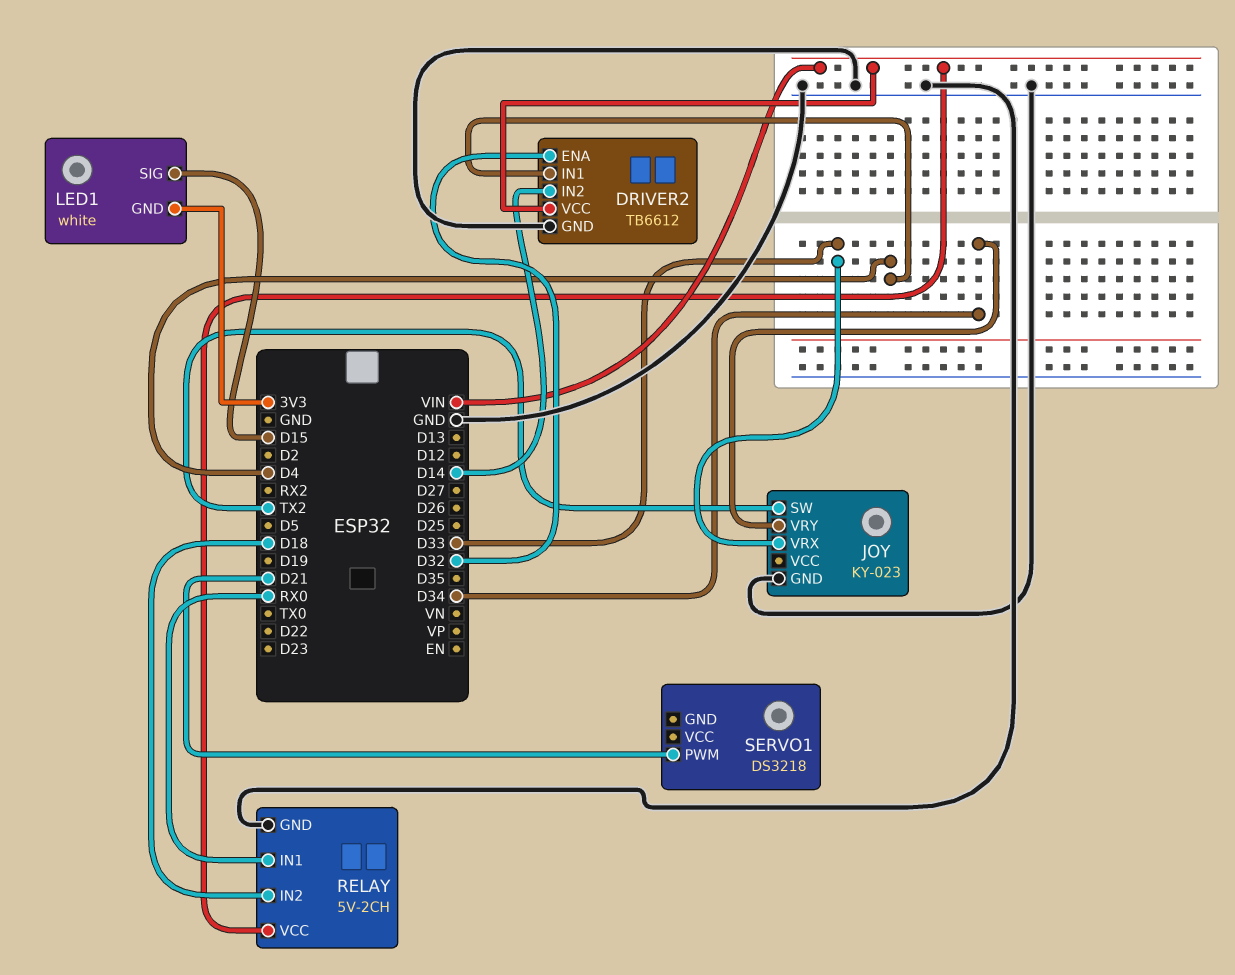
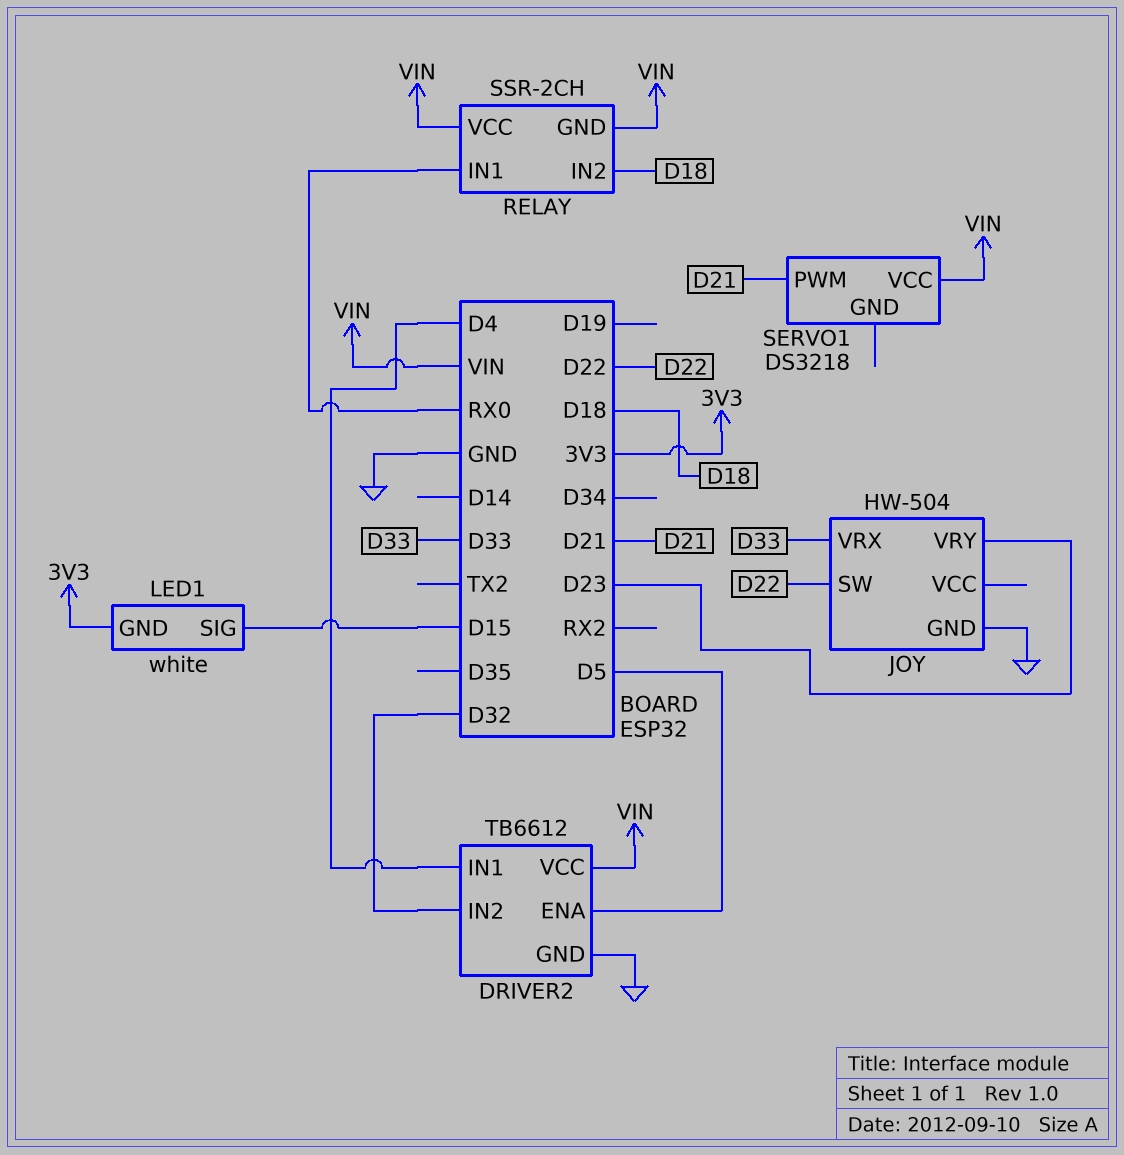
DRIVER2 pin ENA: D32 -> D5
DRIVER2 pin IN2: D14 -> D32
JOY: KY-023 -> HW-504
JOY pin SW: TX2 -> D22
JOY pin VRY: D34 -> D23
RELAY: 5V-2CH -> SSR-2CH
RELAY pin GND: GND -> VIN
SERVO1 pin VCC: none -> VIN

